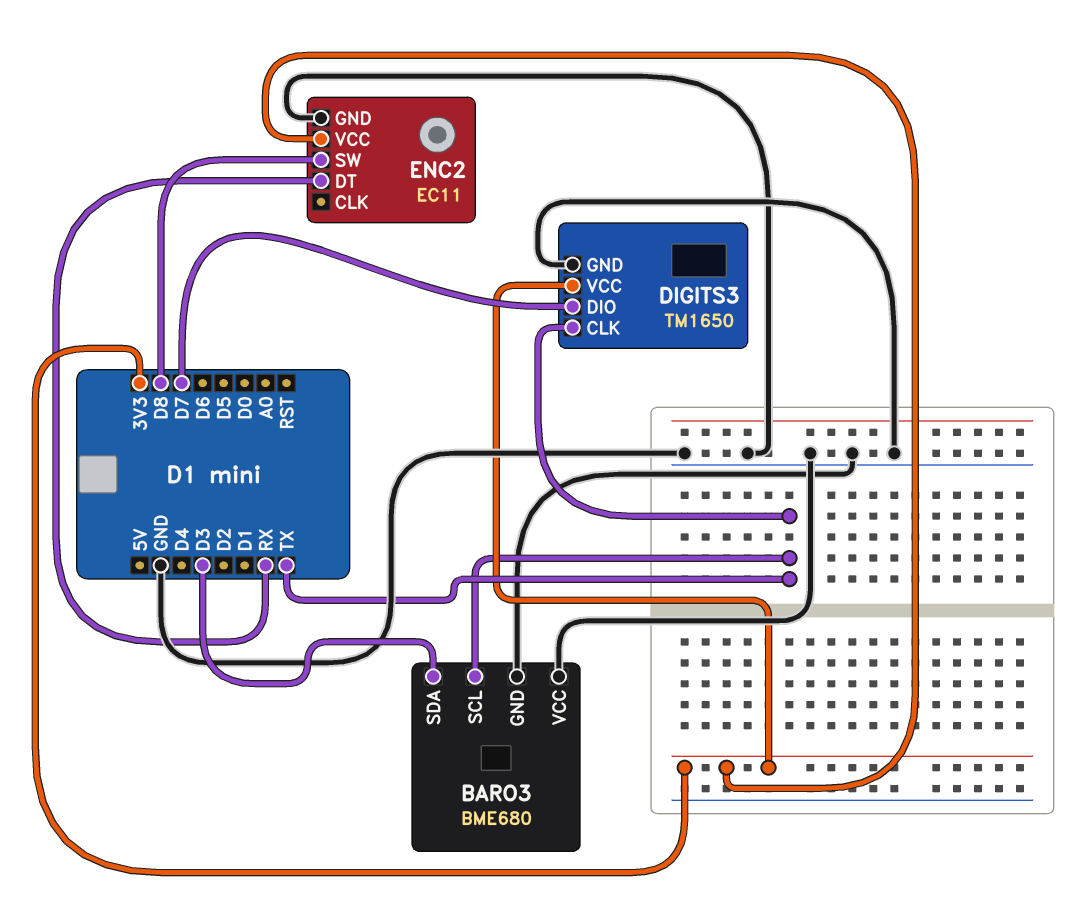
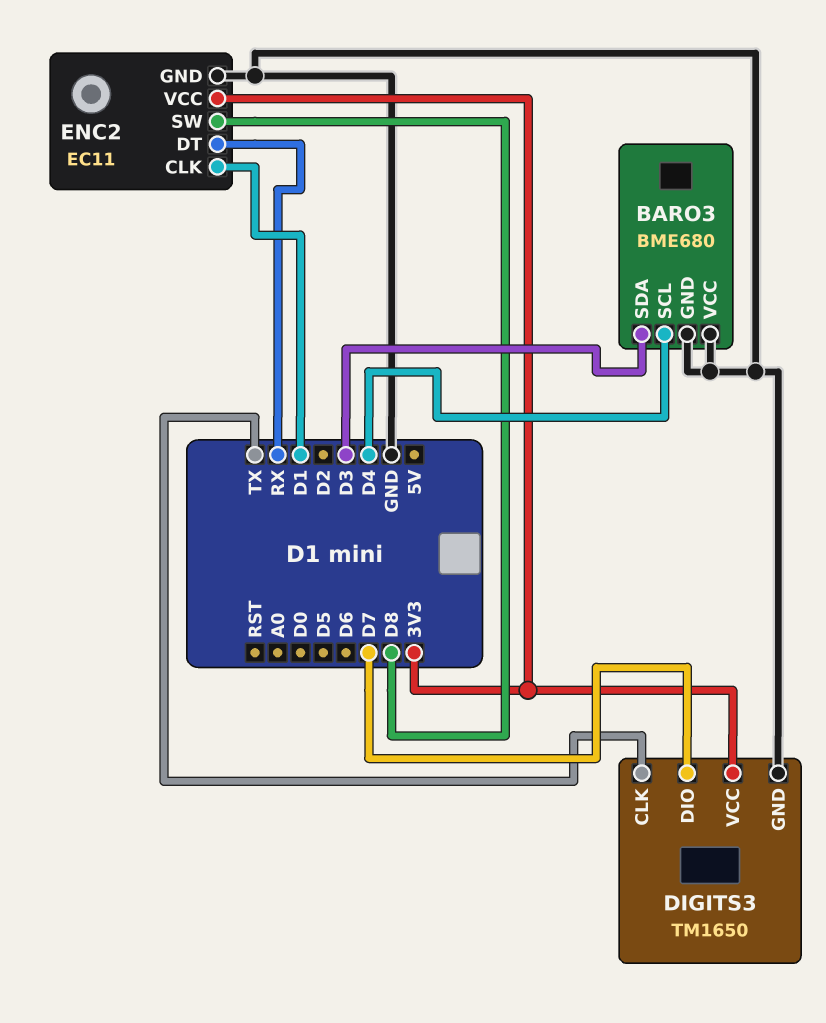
BARO3 pin SCL: TX -> D4
ENC2 pin CLK: none -> D1

